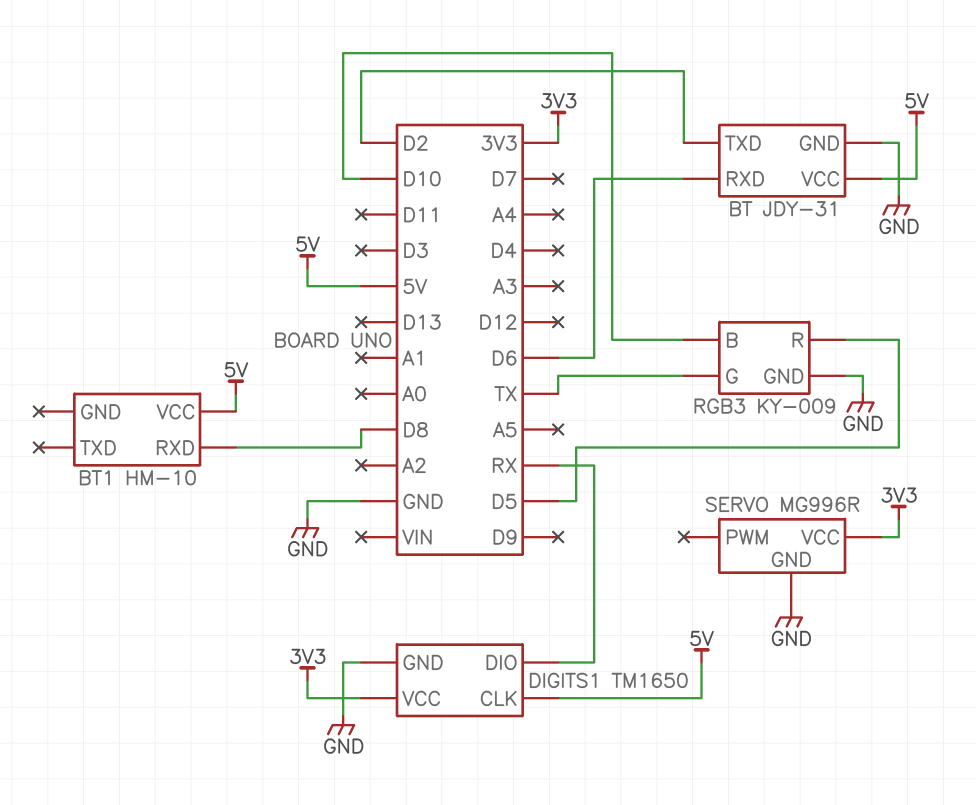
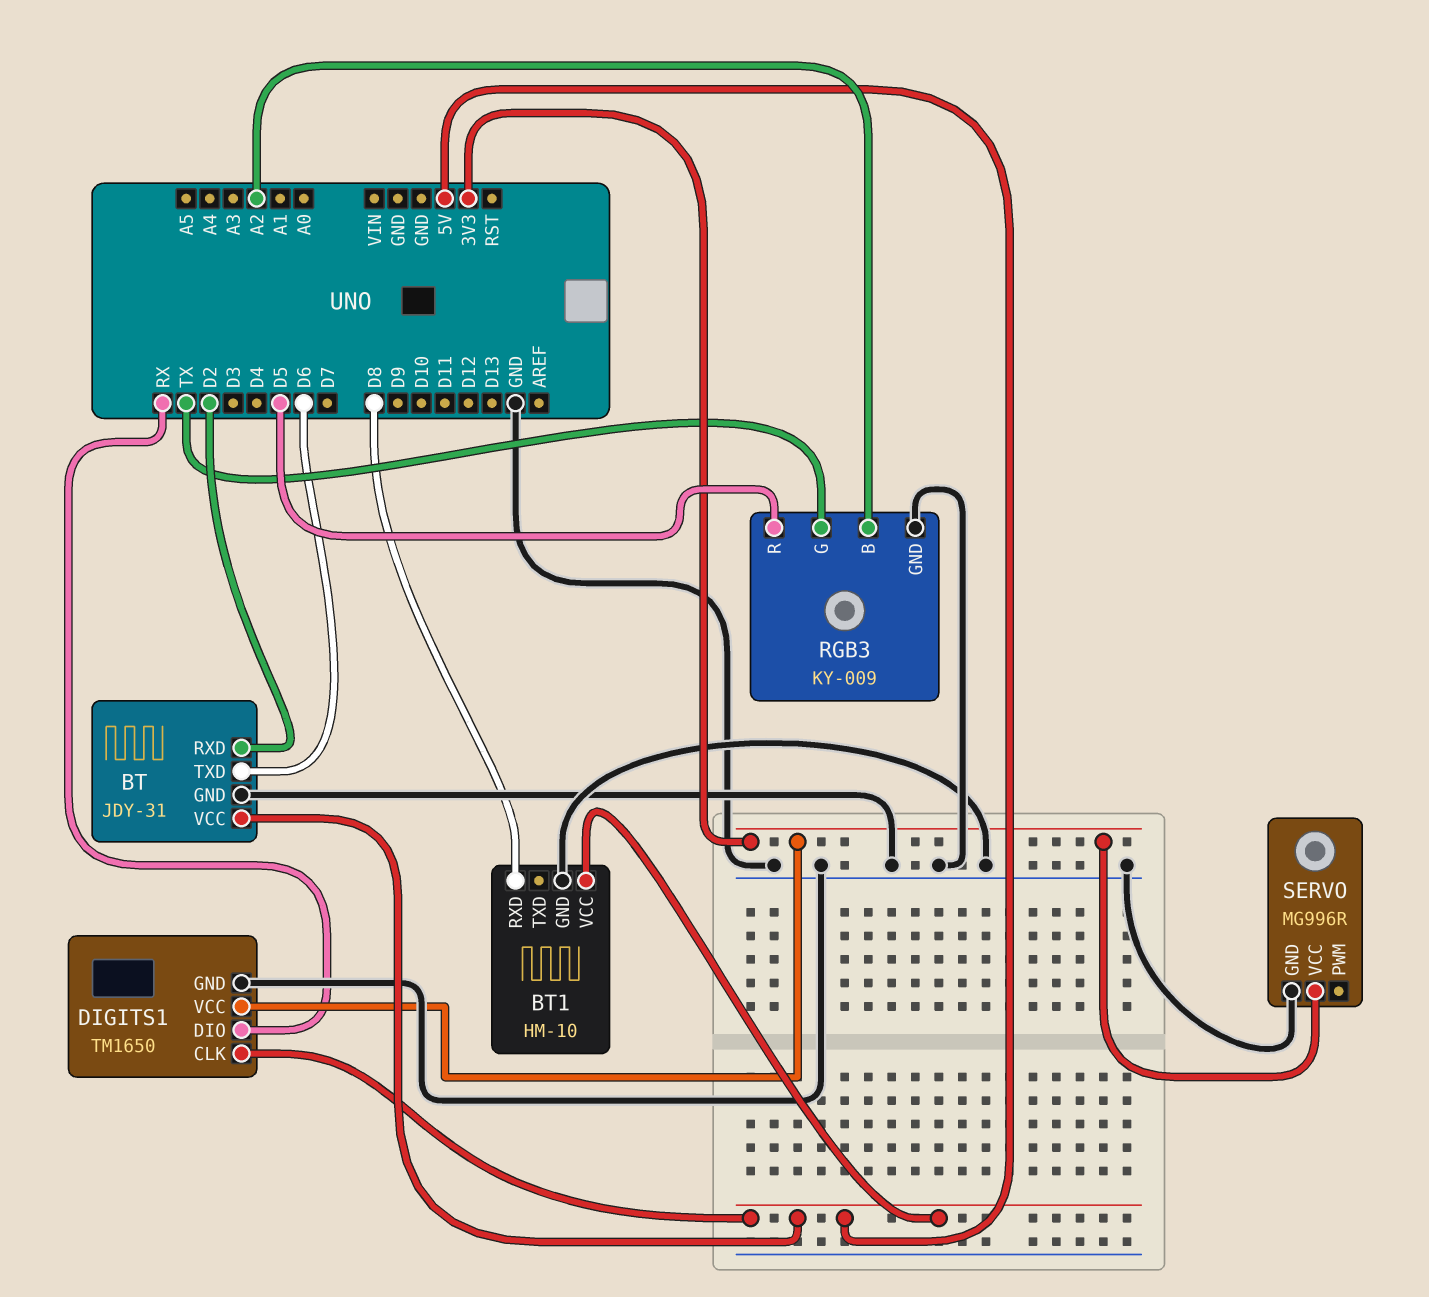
BT pin RXD: D6 -> D2
BT pin TXD: D2 -> D6
BT1 pin GND: none -> GND
RGB3 pin B: D10 -> A2

